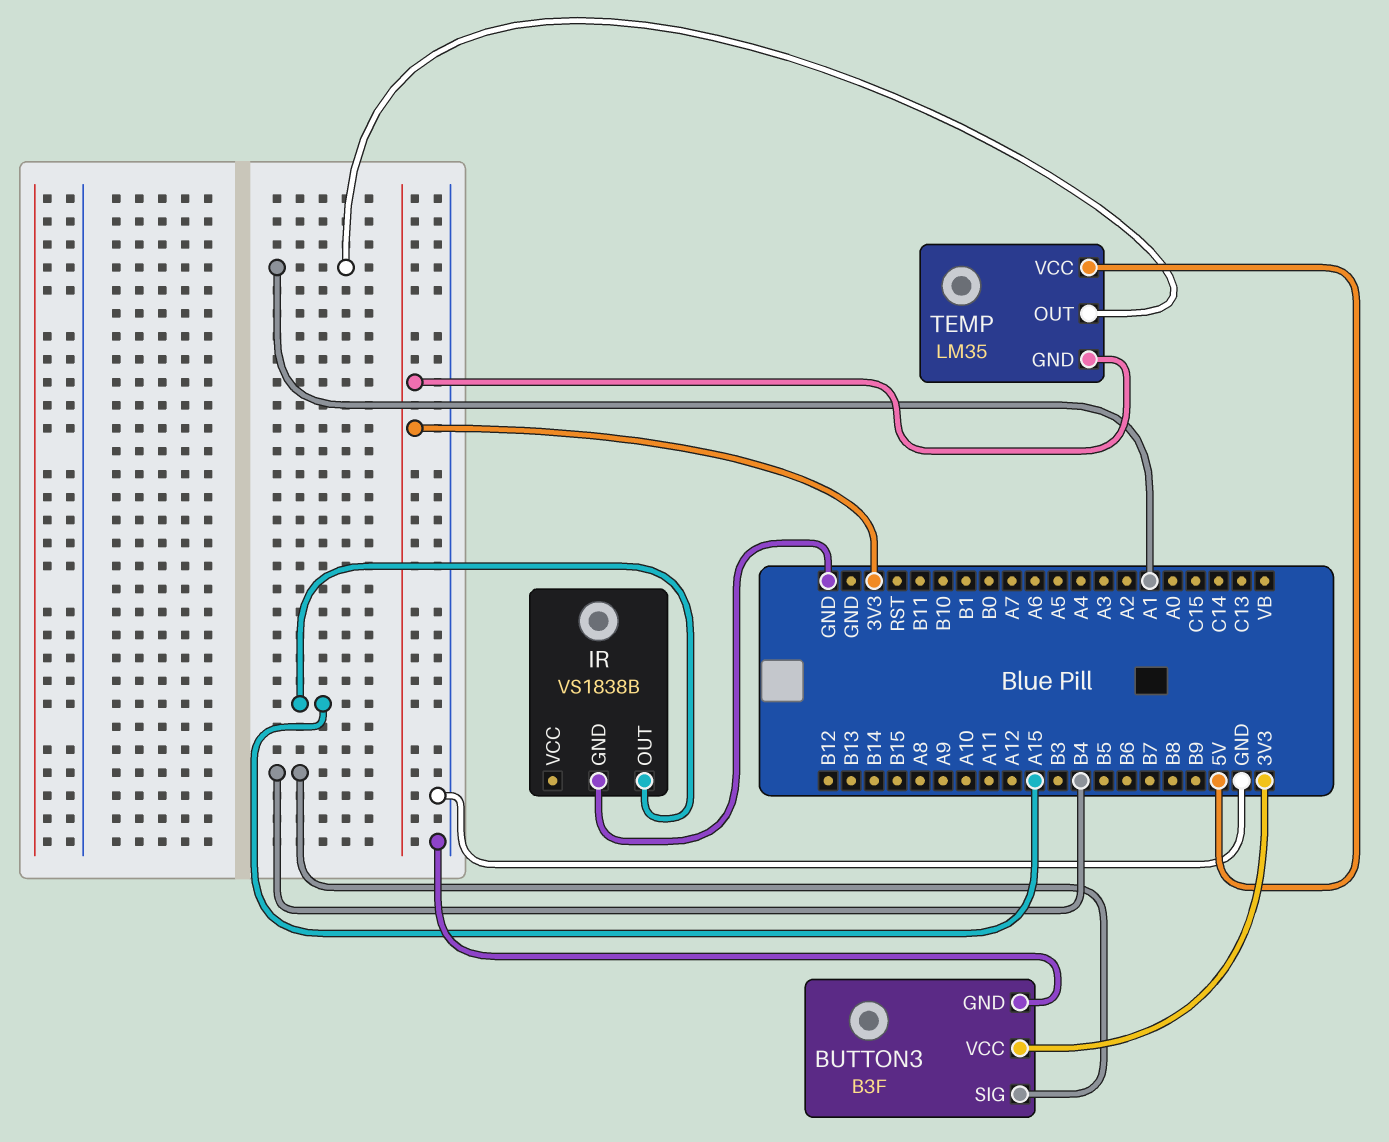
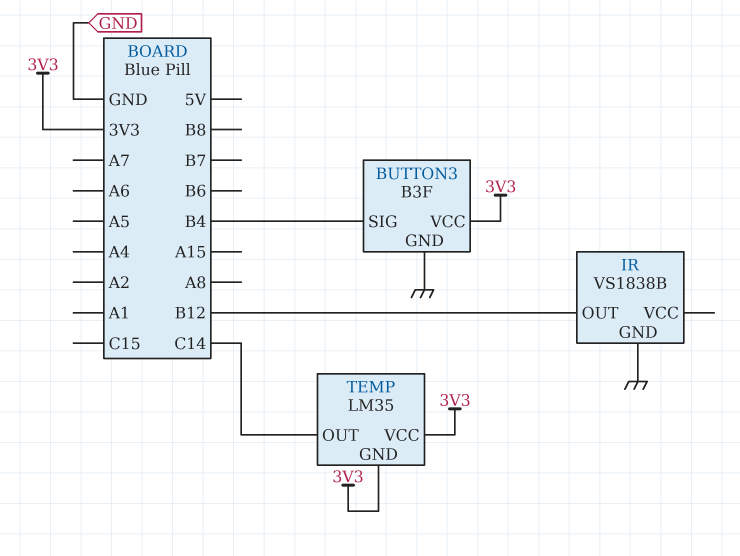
IR pin OUT: A15 -> B12
TEMP pin OUT: A1 -> C14
TEMP pin VCC: 5V -> 3V3

